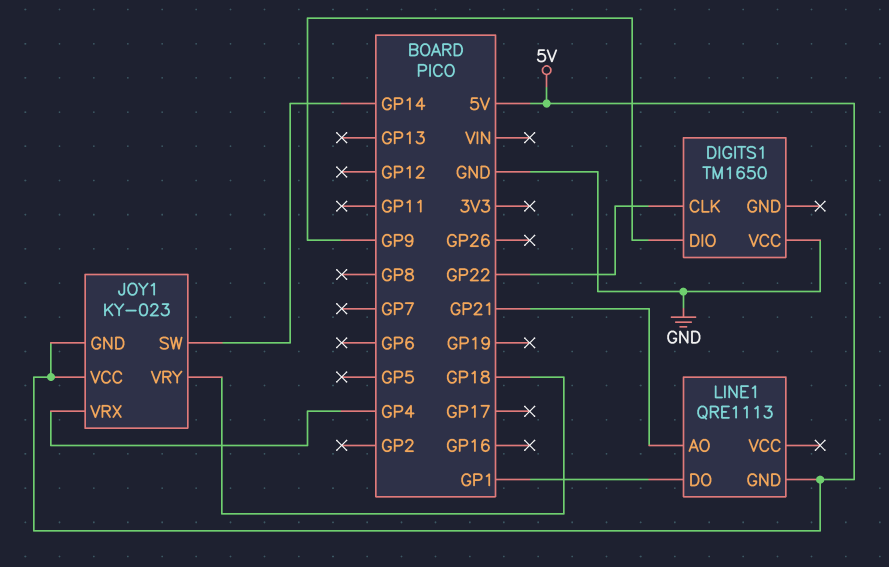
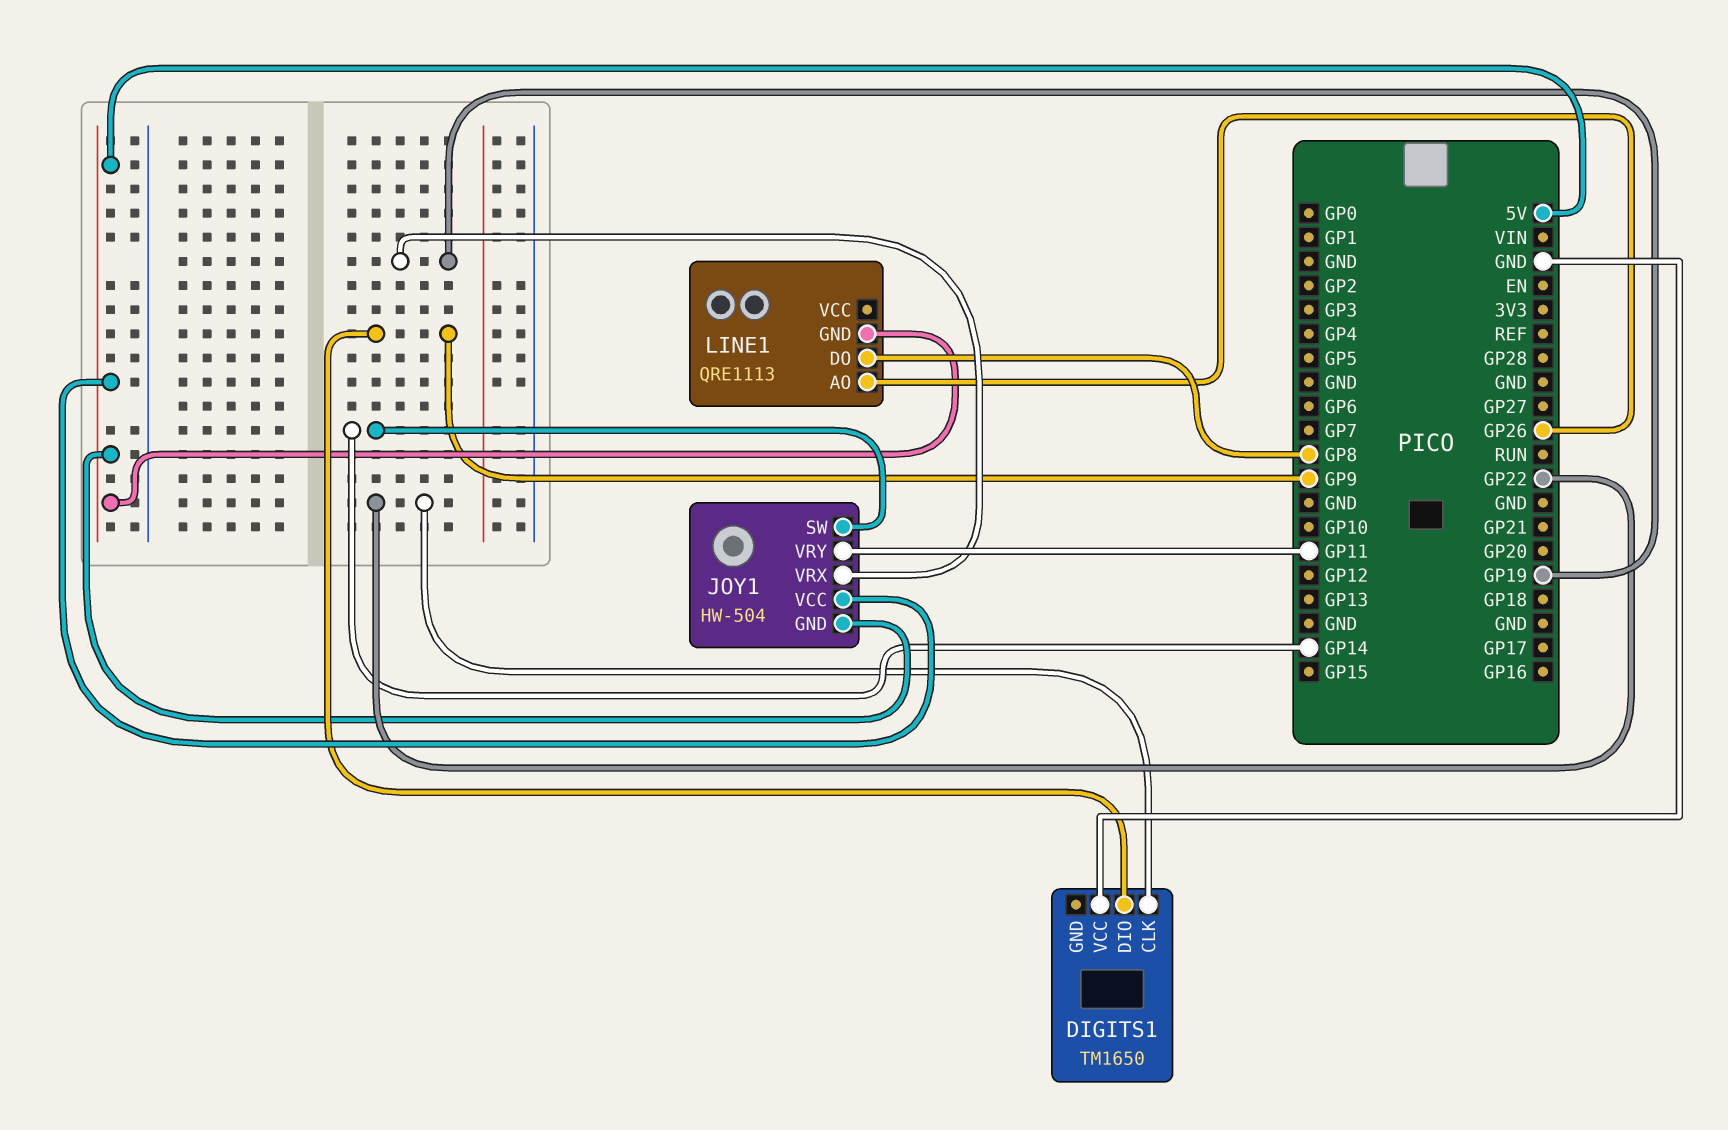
JOY1: KY-023 -> HW-504
JOY1 pin VRX: GP4 -> GP19
JOY1 pin VRY: GP18 -> GP11
LINE1 pin AO: GP21 -> GP26
LINE1 pin DO: GP1 -> GP8

